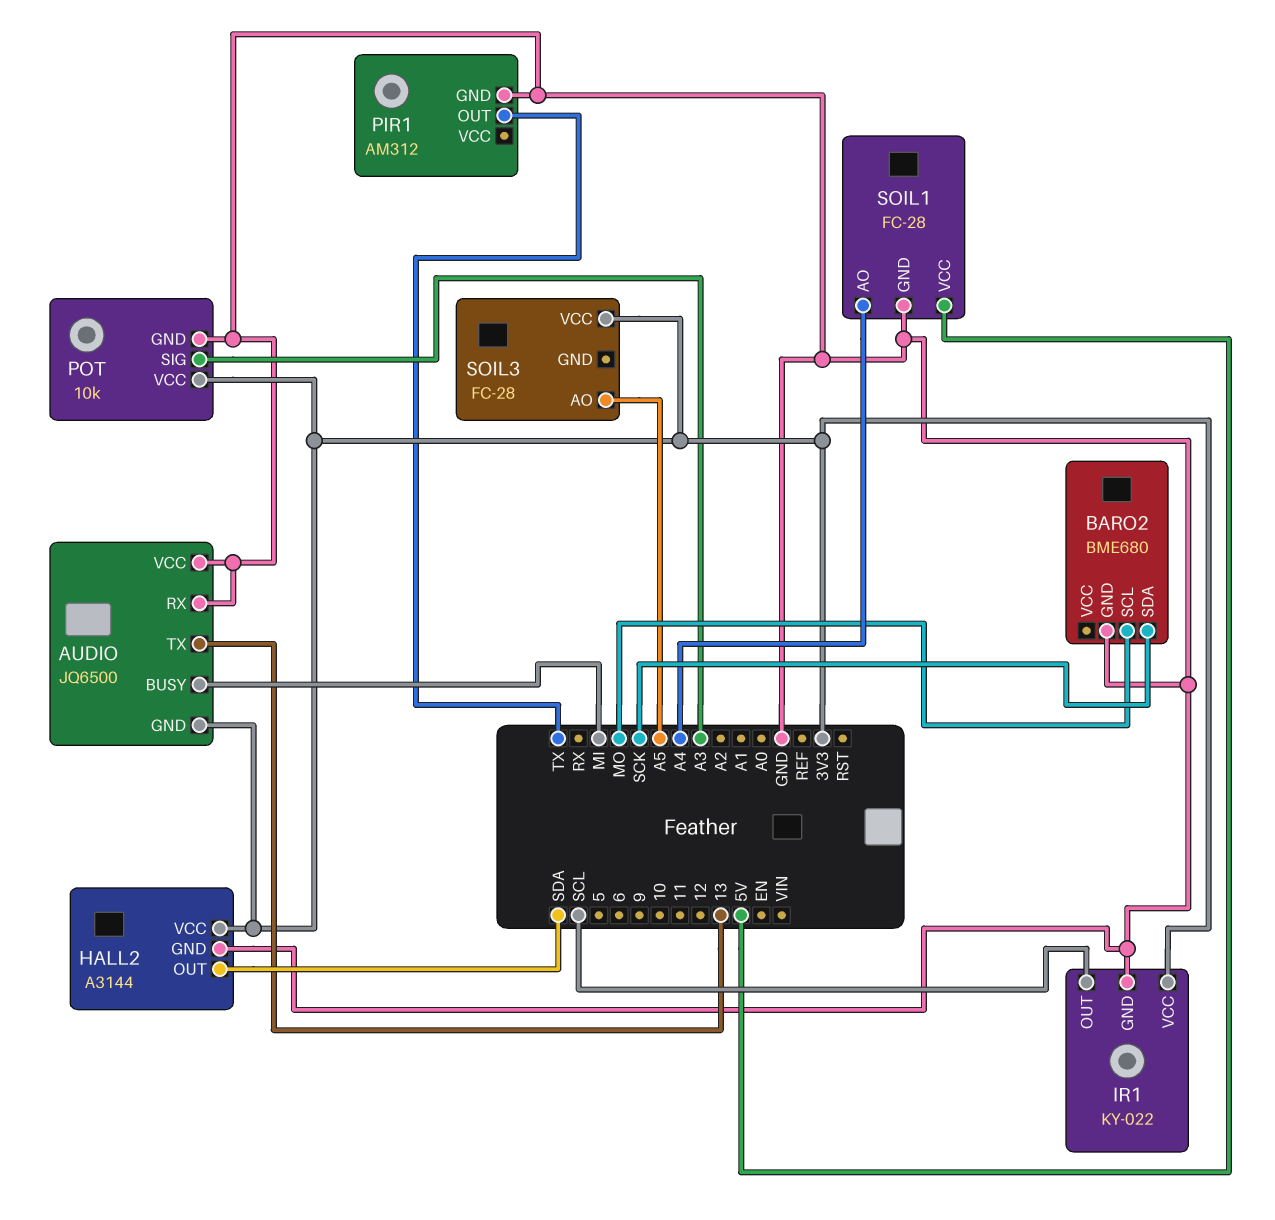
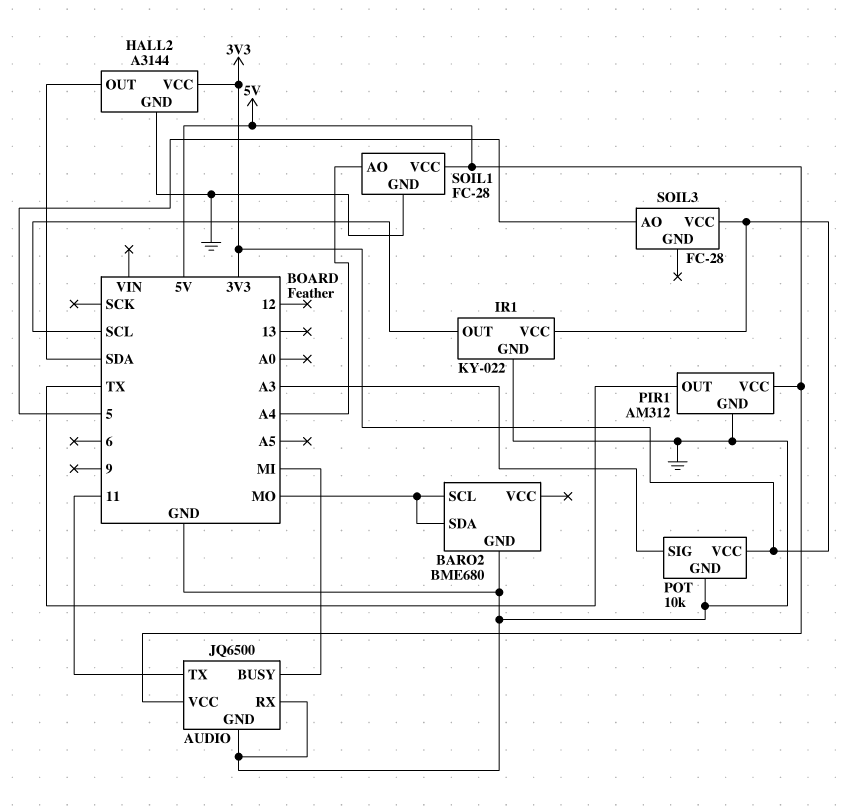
AUDIO pin GND: 3V3 -> GND
AUDIO pin TX: 13 -> 11
AUDIO pin VCC: GND -> 5V
BARO2 pin SDA: SCK -> MO
PIR1 pin VCC: none -> 5V
SOIL3 pin AO: A5 -> 5

